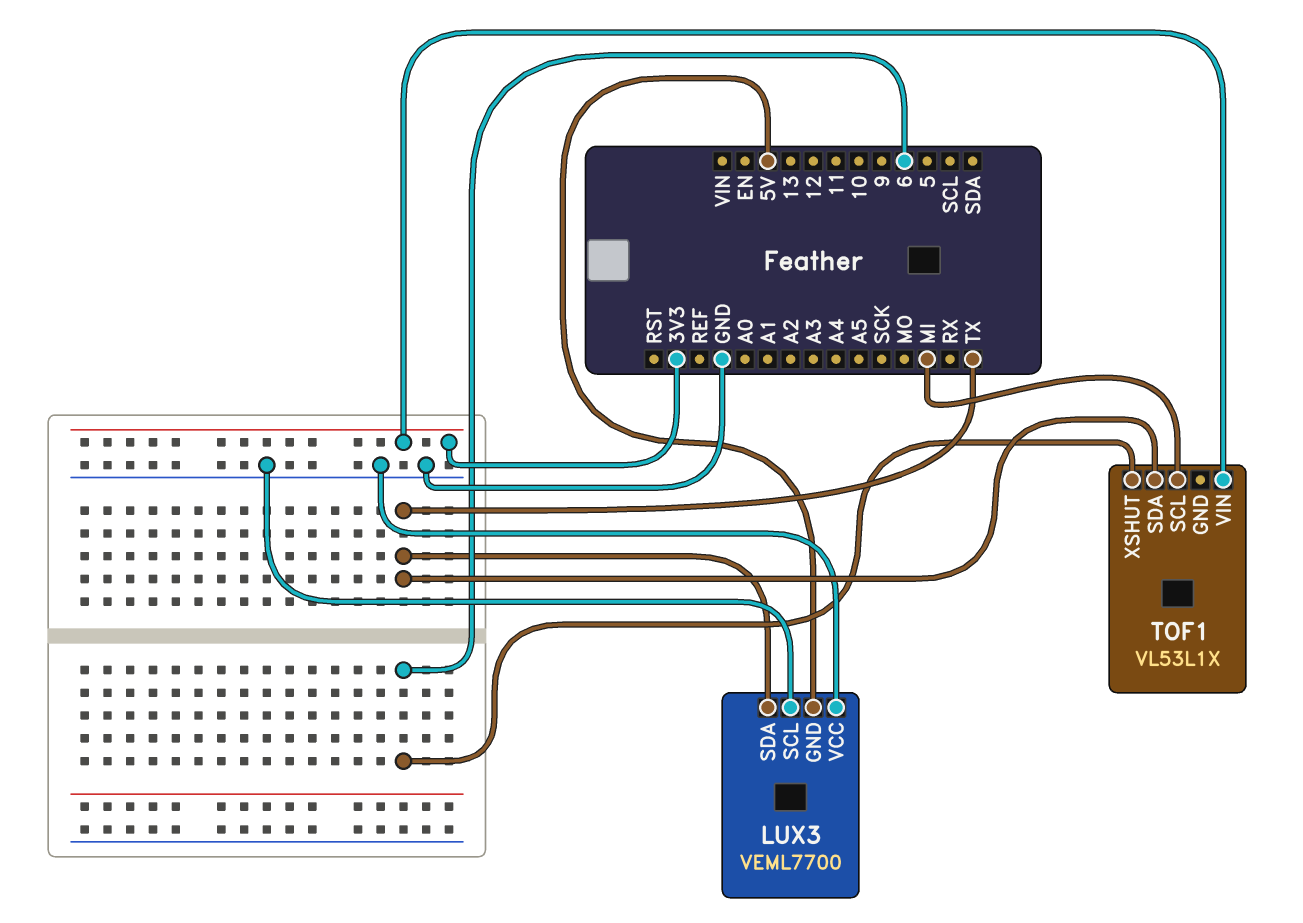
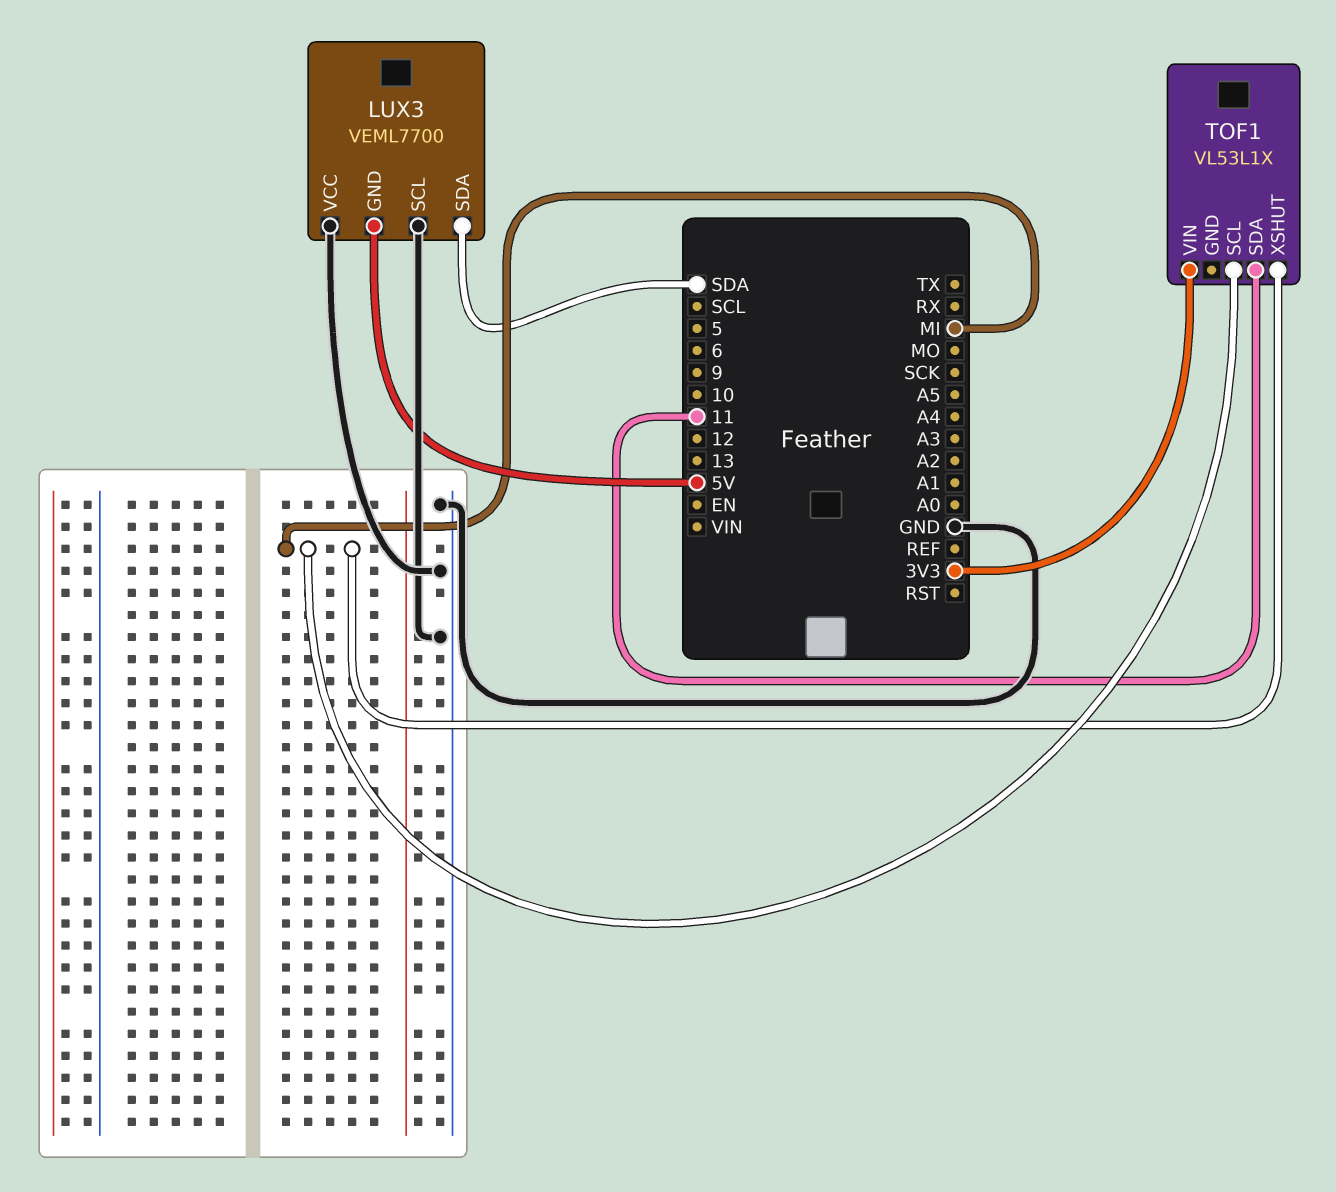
LUX3 pin SDA: TX -> SDA
TOF1 pin SDA: TX -> 11
TOF1 pin XSHUT: 6 -> MI

